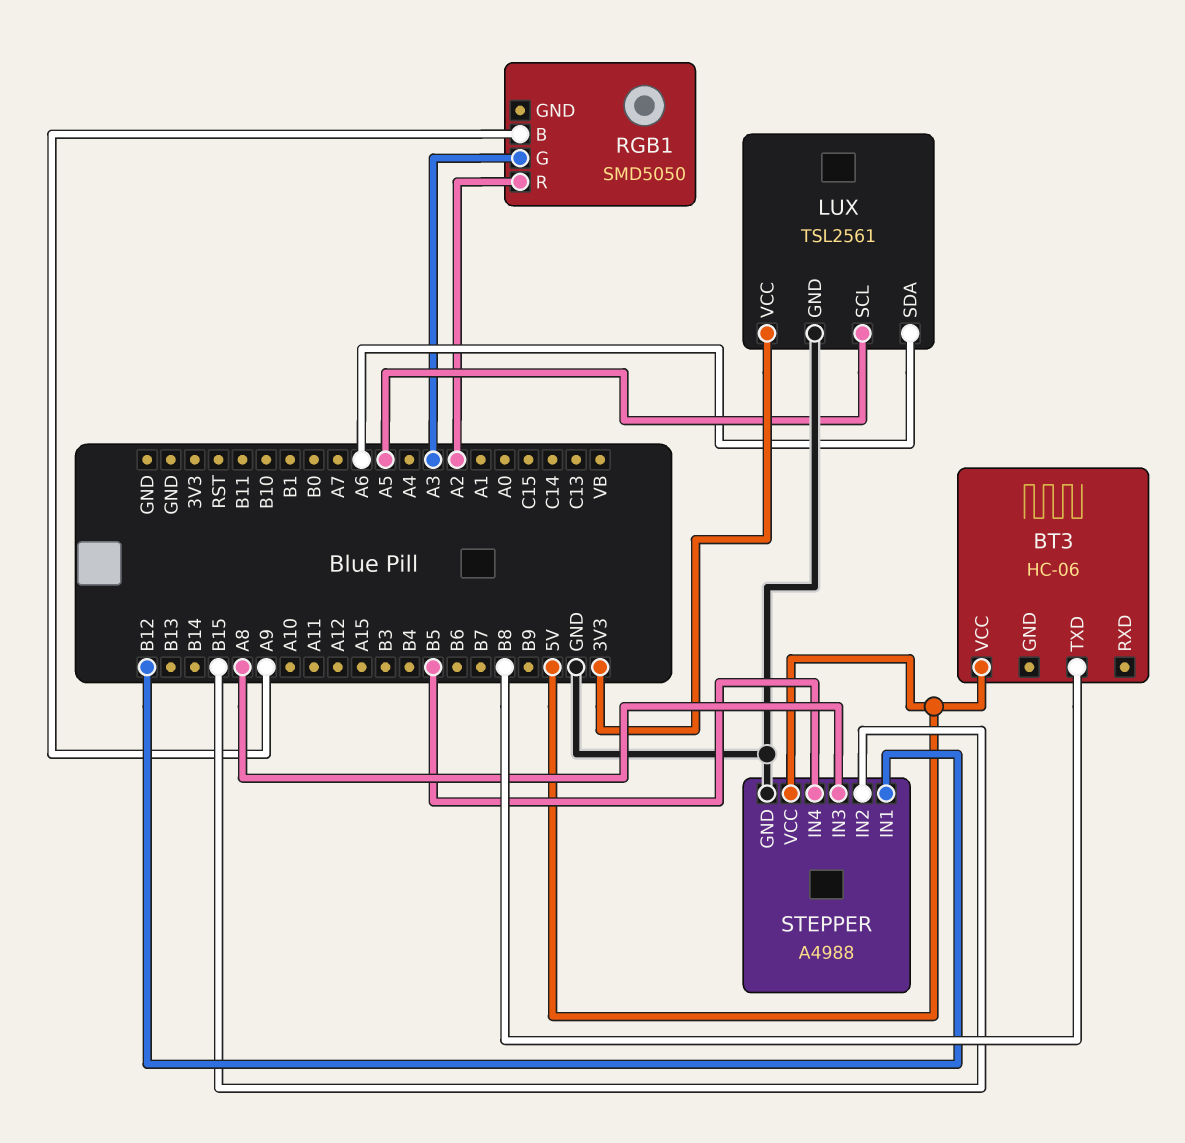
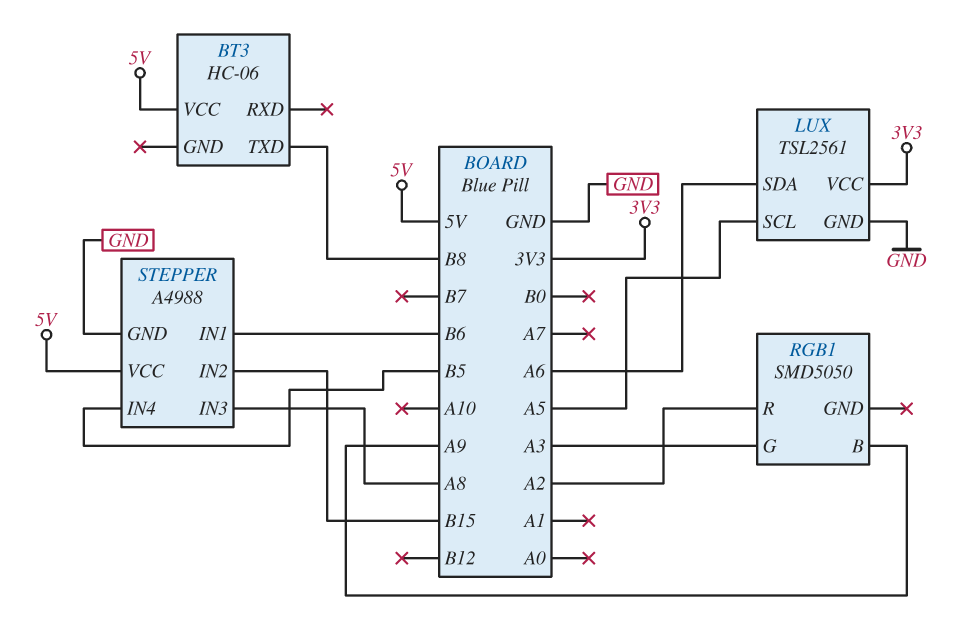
STEPPER pin IN1: B12 -> B6

